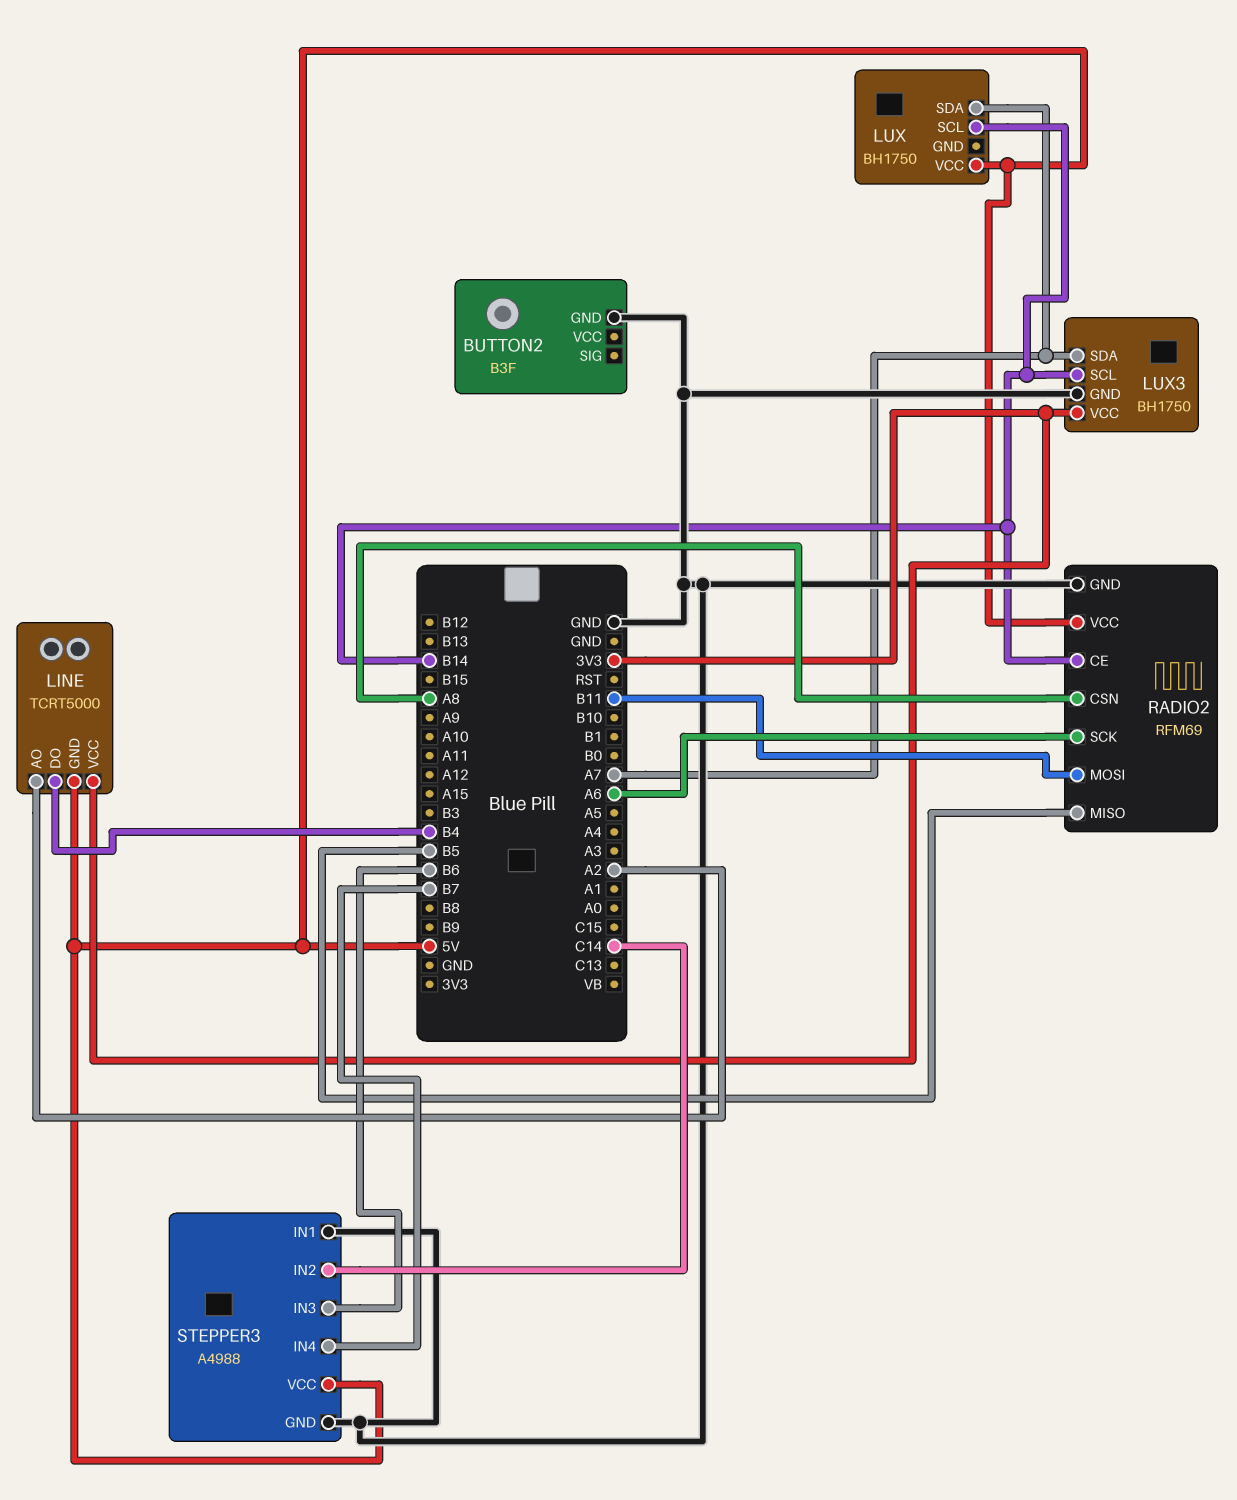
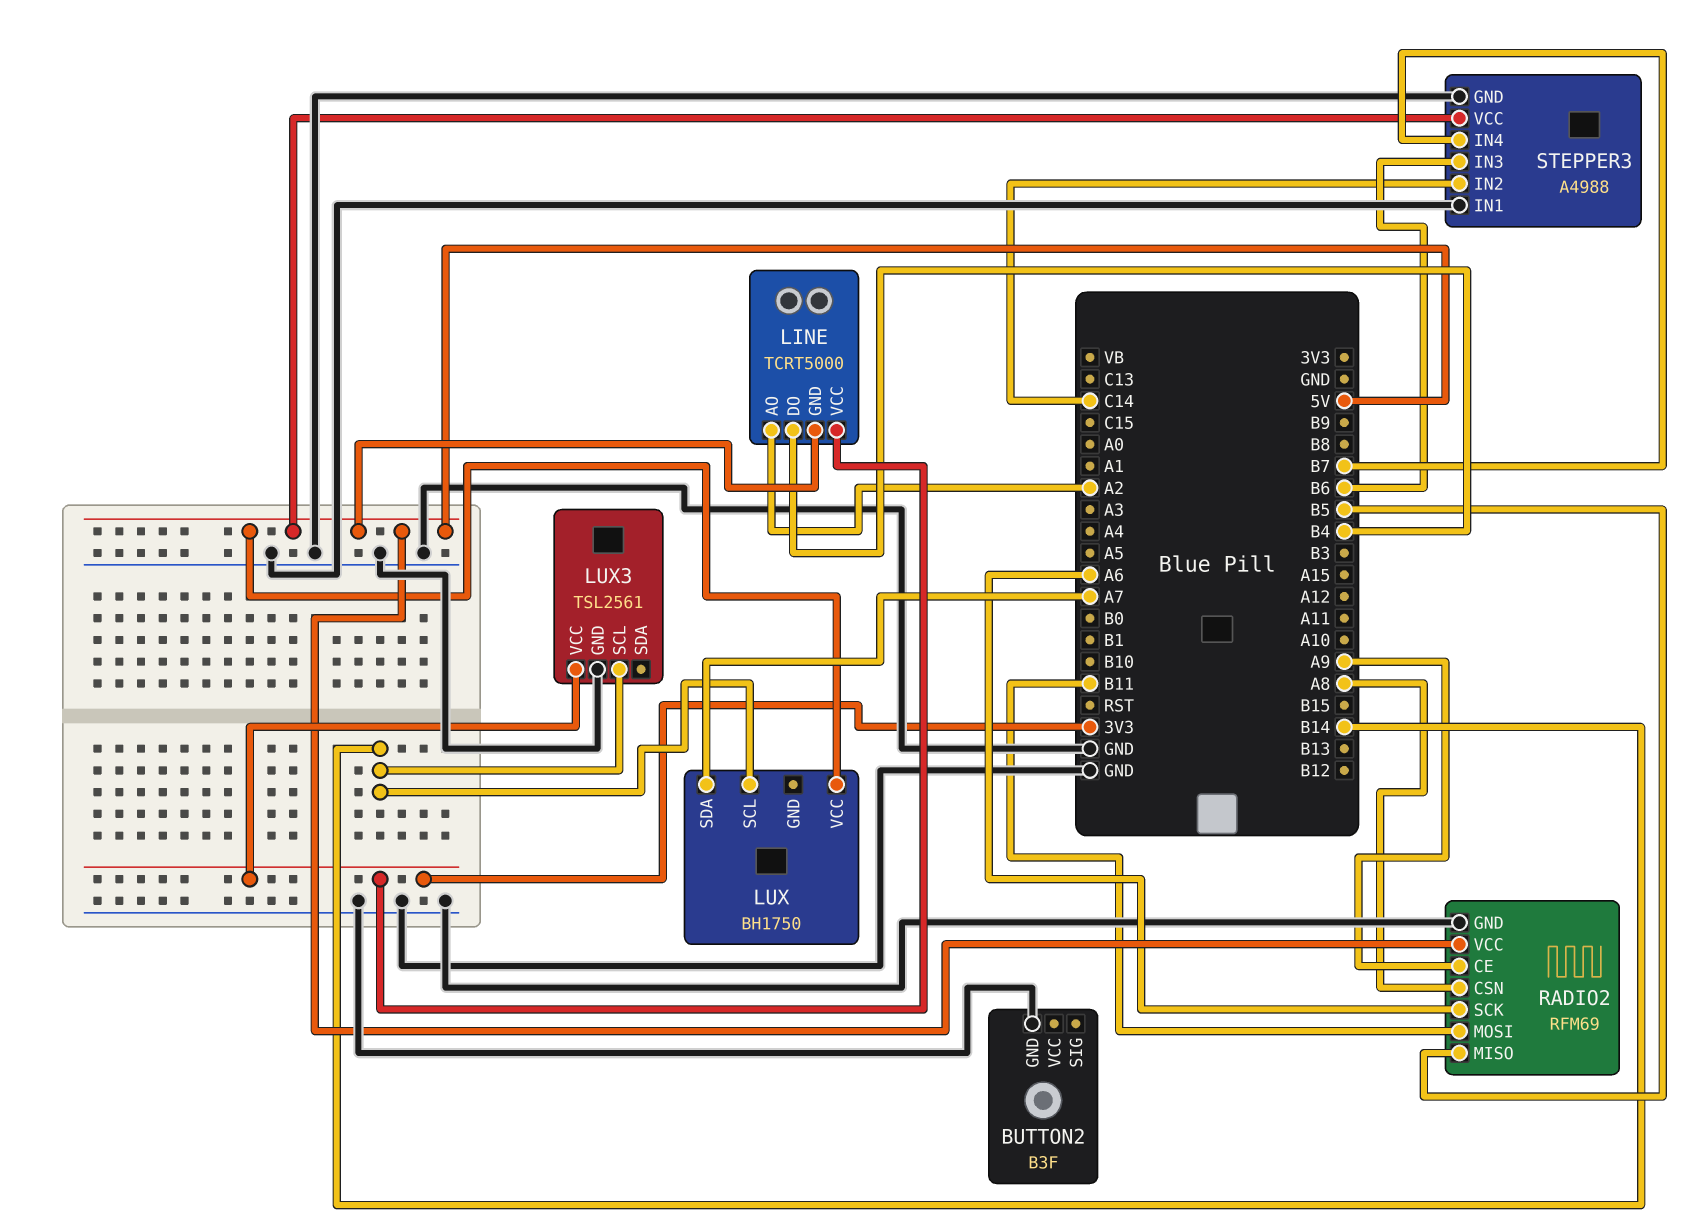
LUX3: BH1750 -> TSL2561
LUX3 pin SDA: A7 -> none
RADIO2 pin CE: B14 -> A9

